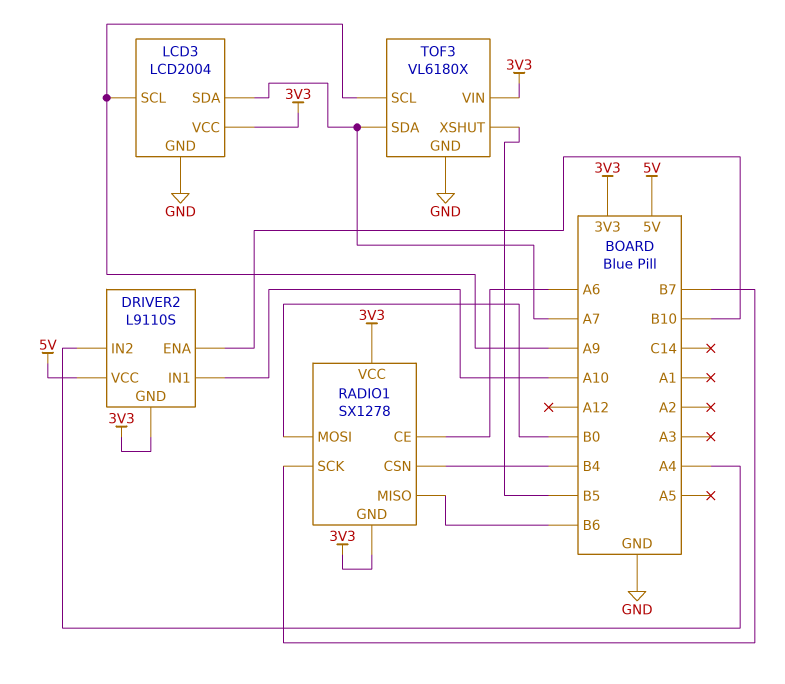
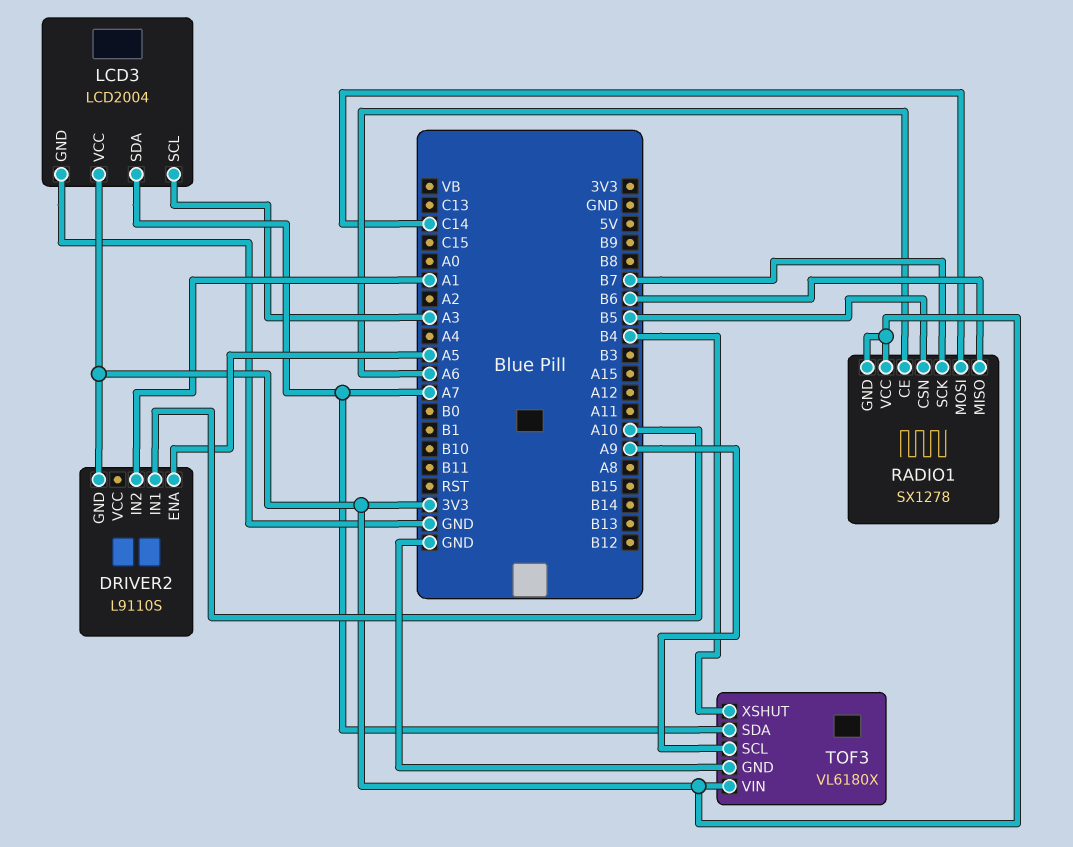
DRIVER2 pin ENA: B10 -> A5
DRIVER2 pin IN2: A4 -> A1
DRIVER2 pin VCC: 5V -> none
LCD3 pin SCL: A9 -> A3
RADIO1 pin CSN: B4 -> B5
RADIO1 pin MOSI: B0 -> C14
TOF3 pin XSHUT: B5 -> B4

